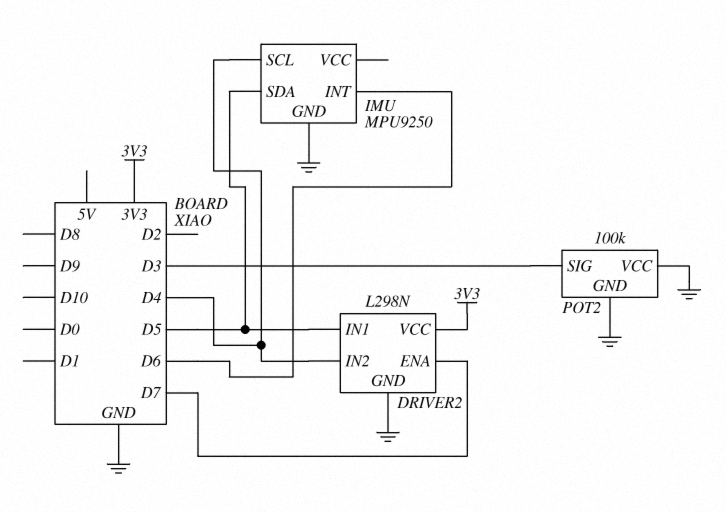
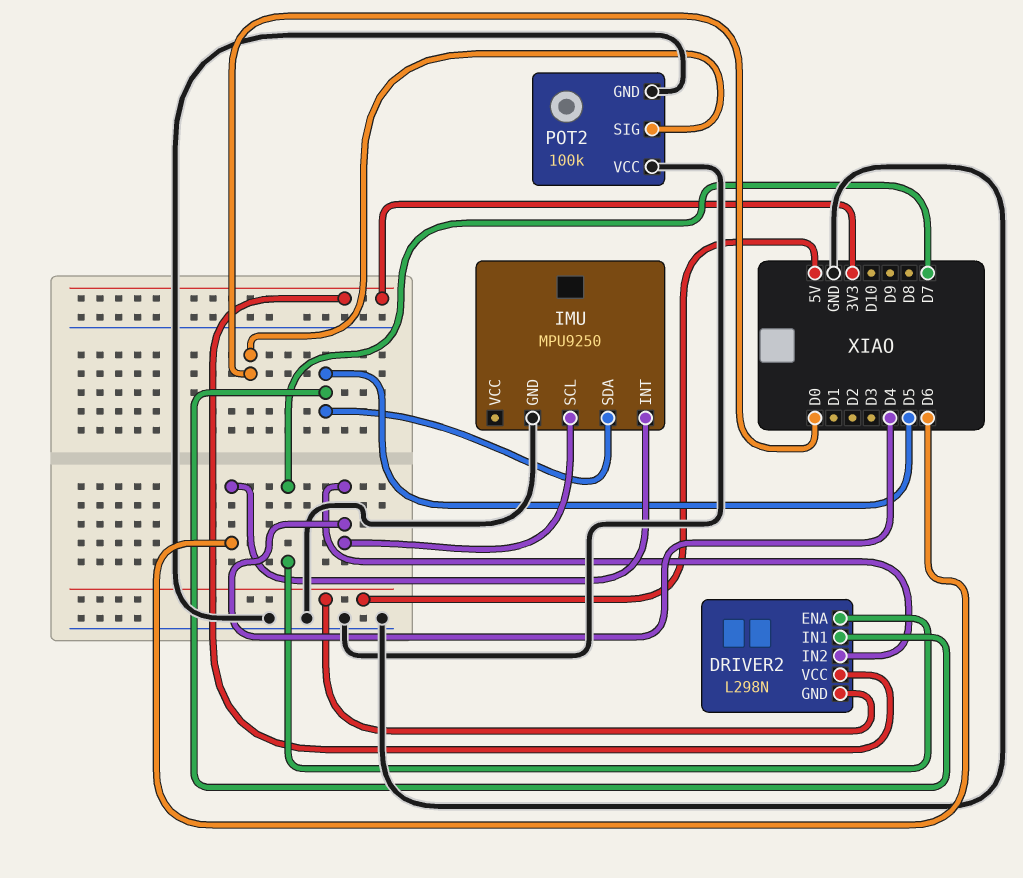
DRIVER2 pin GND: GND -> 5V
POT2 pin SIG: D3 -> D0

